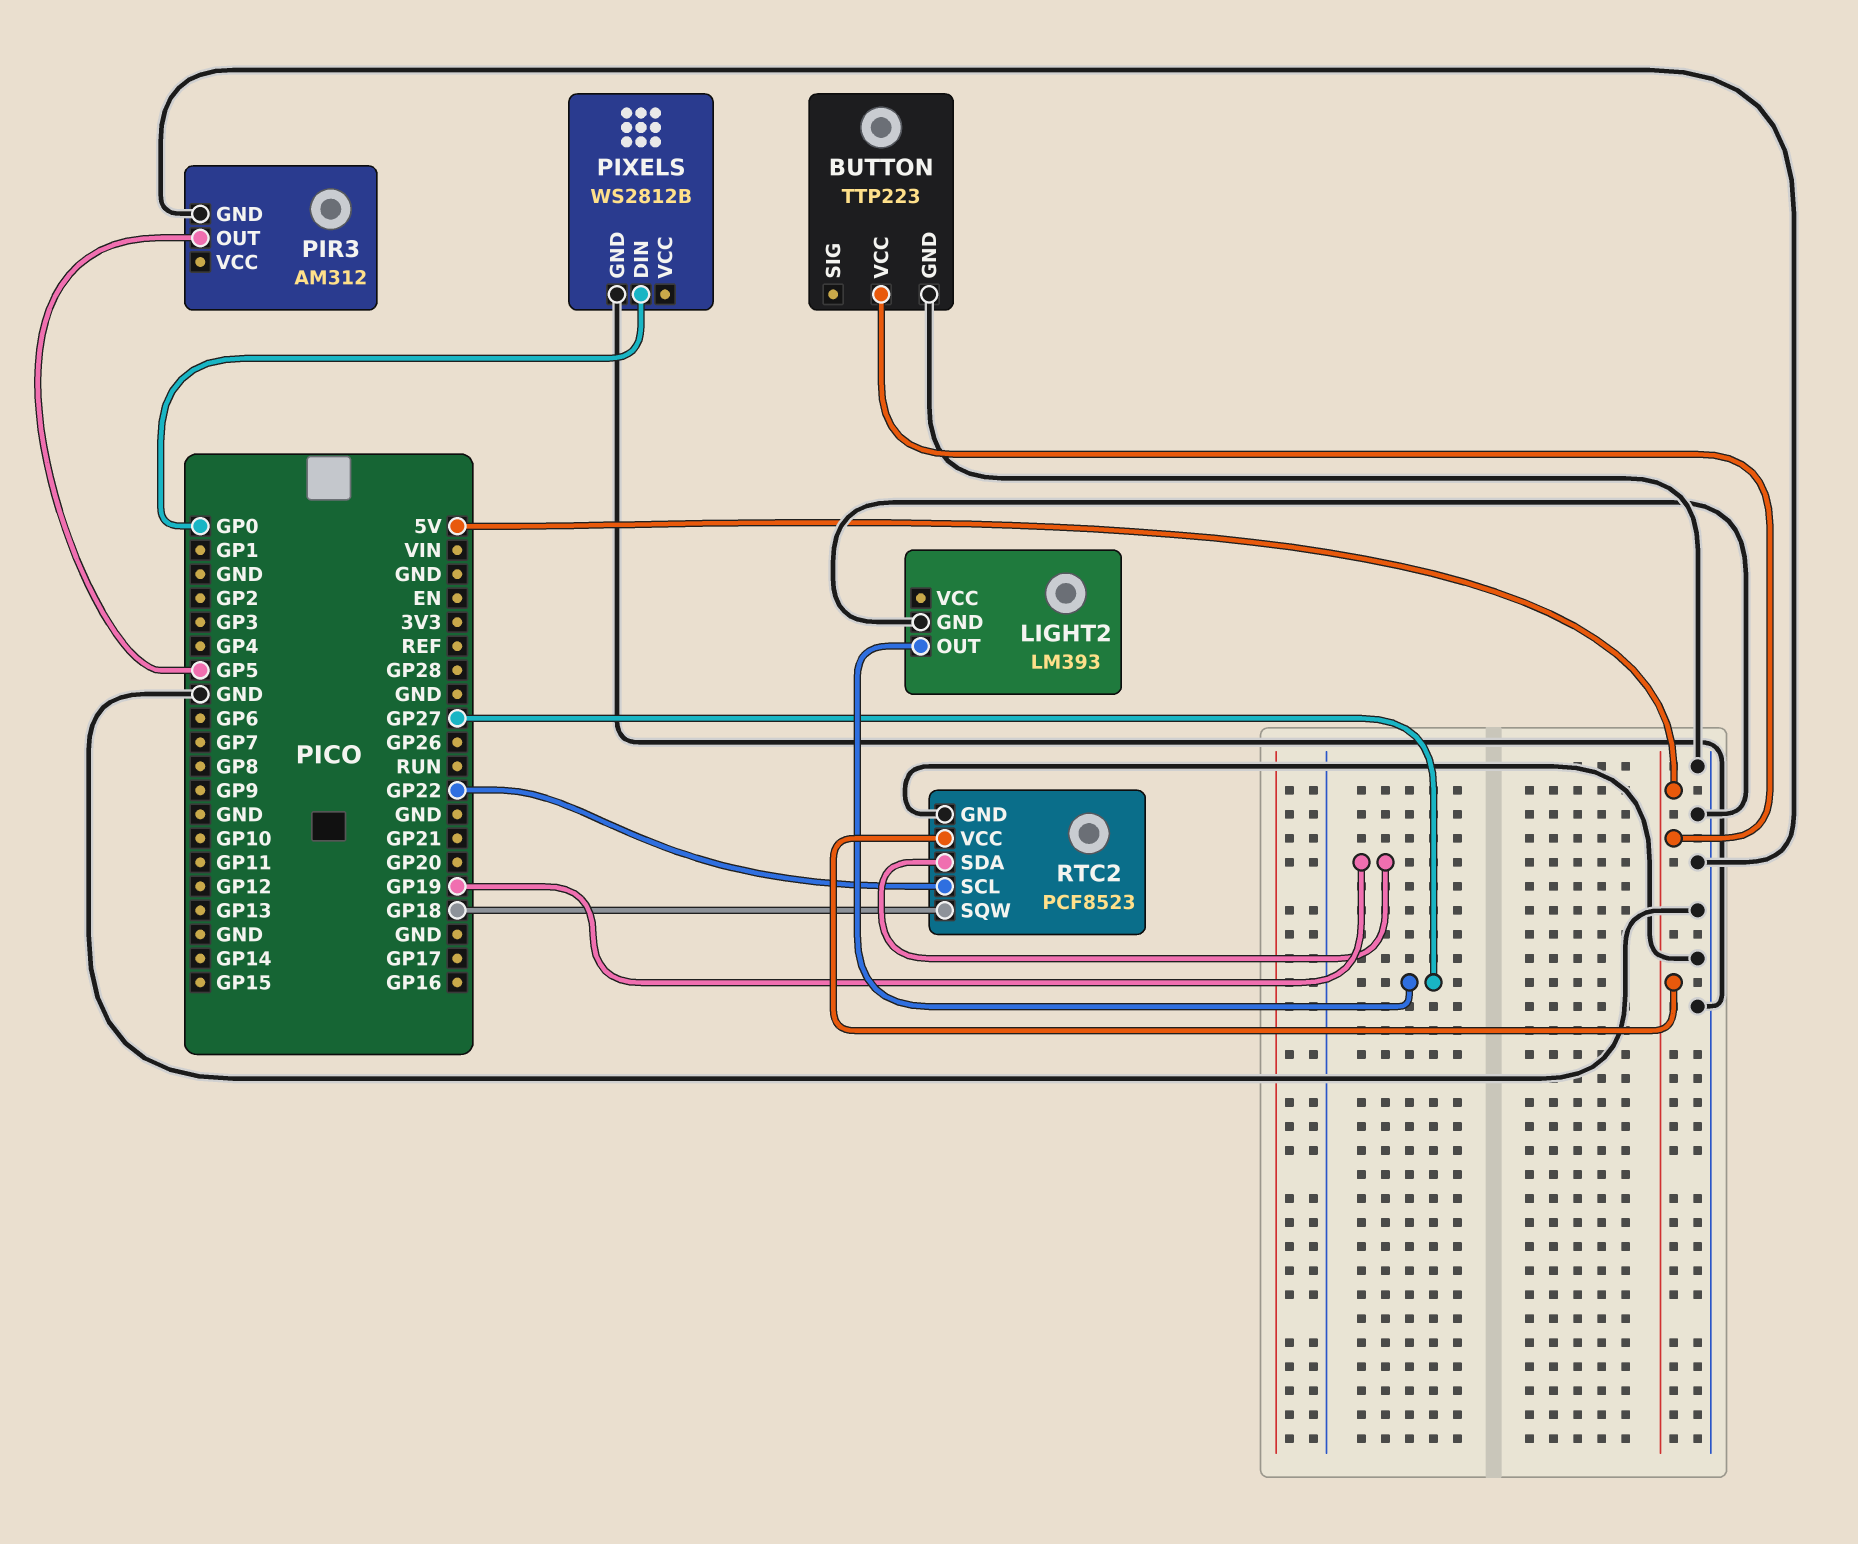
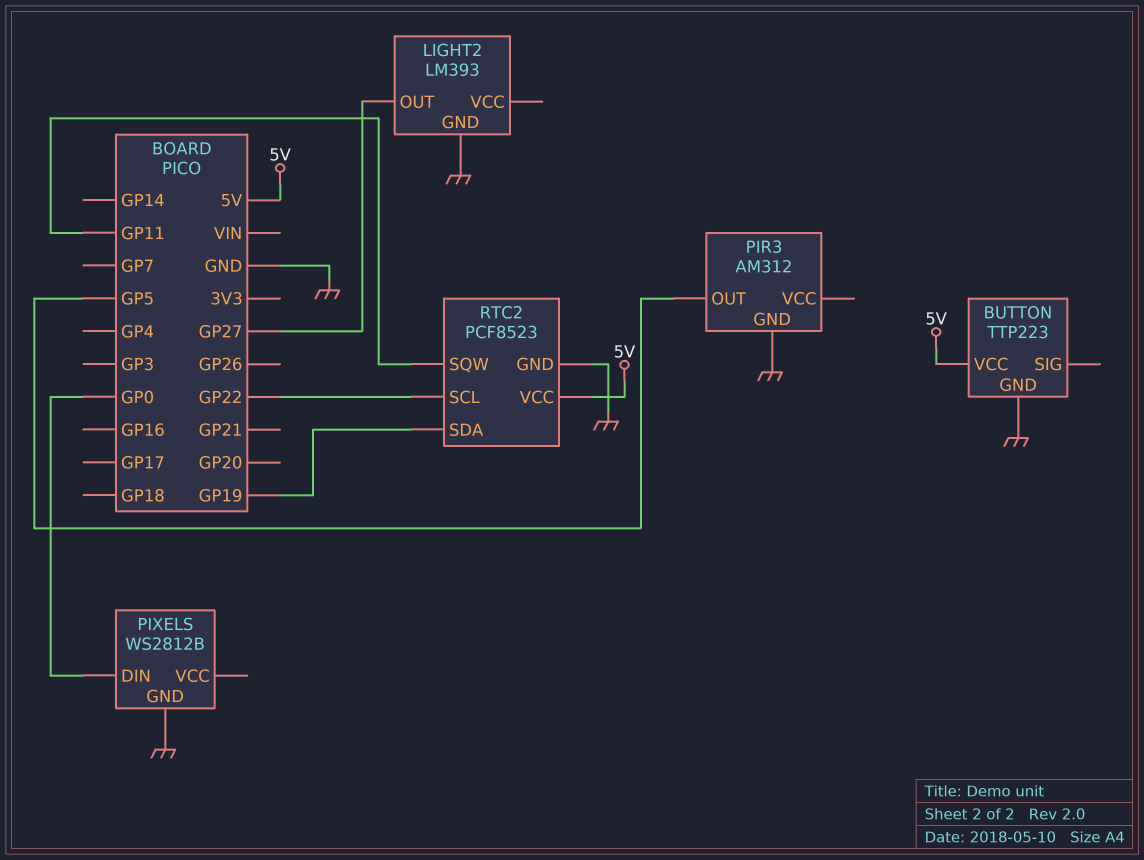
RTC2 pin SQW: GP18 -> GP11

